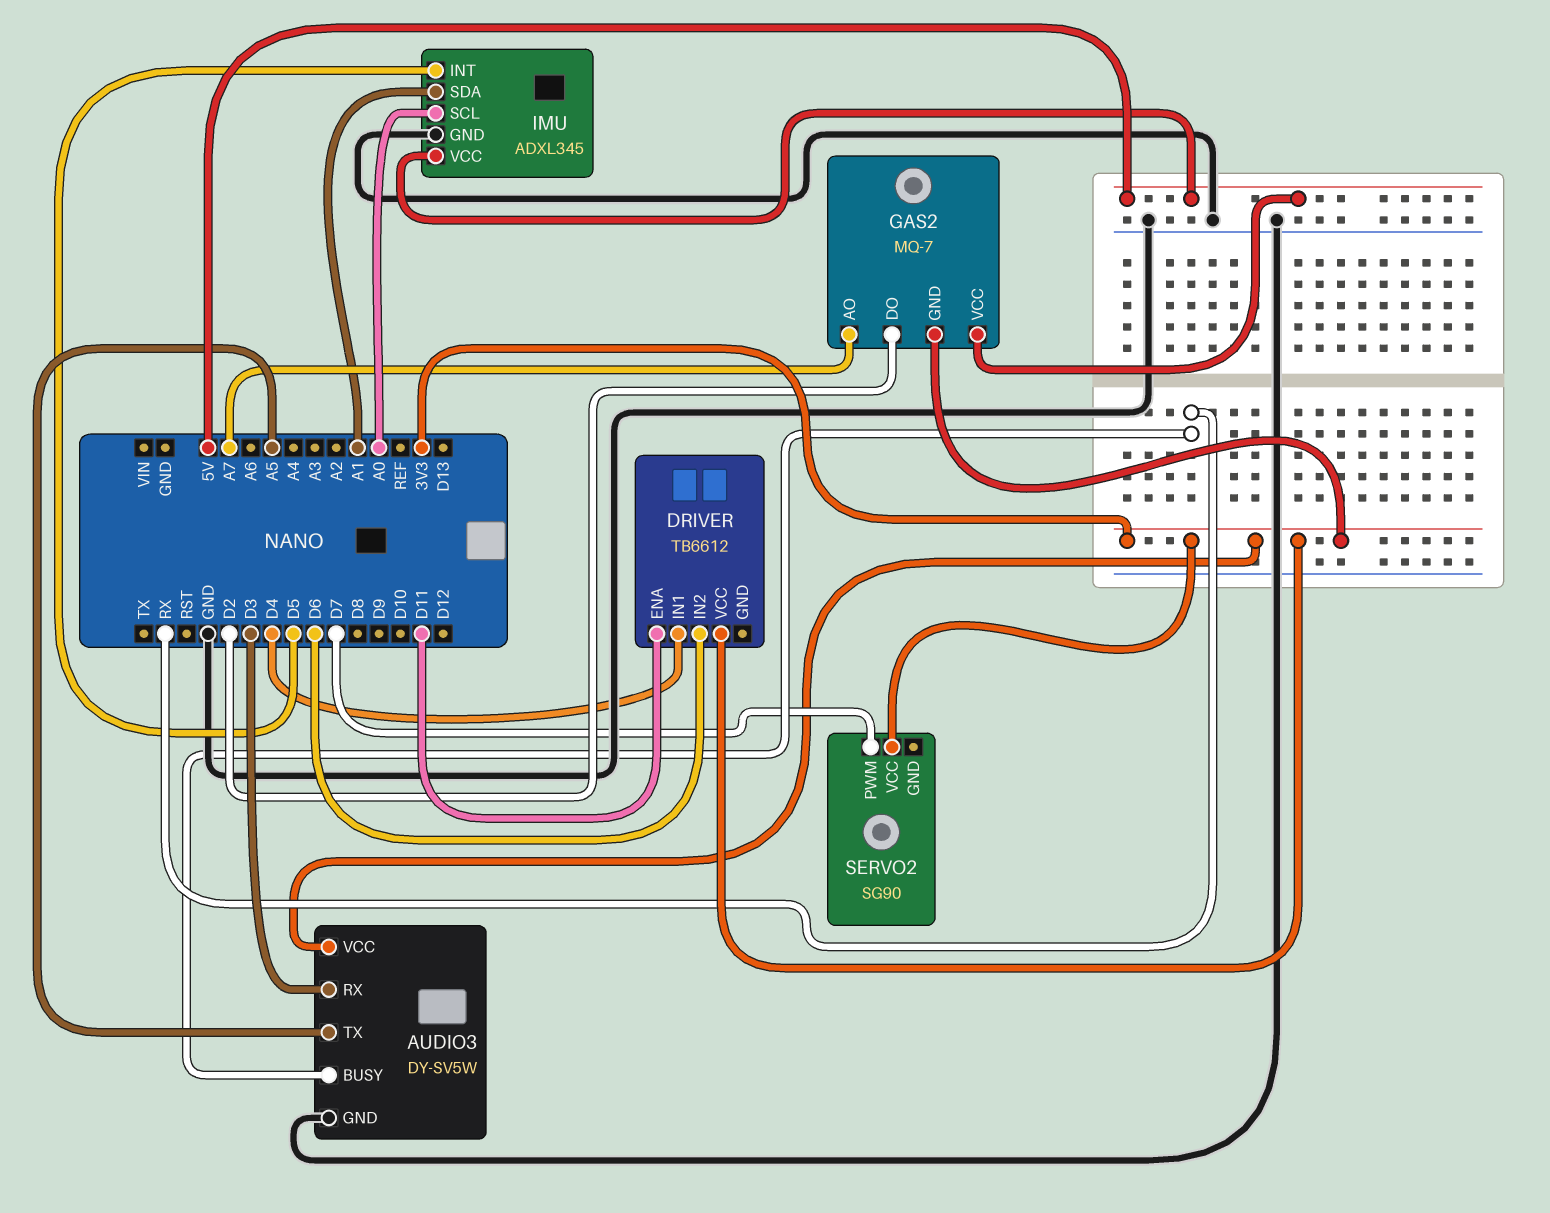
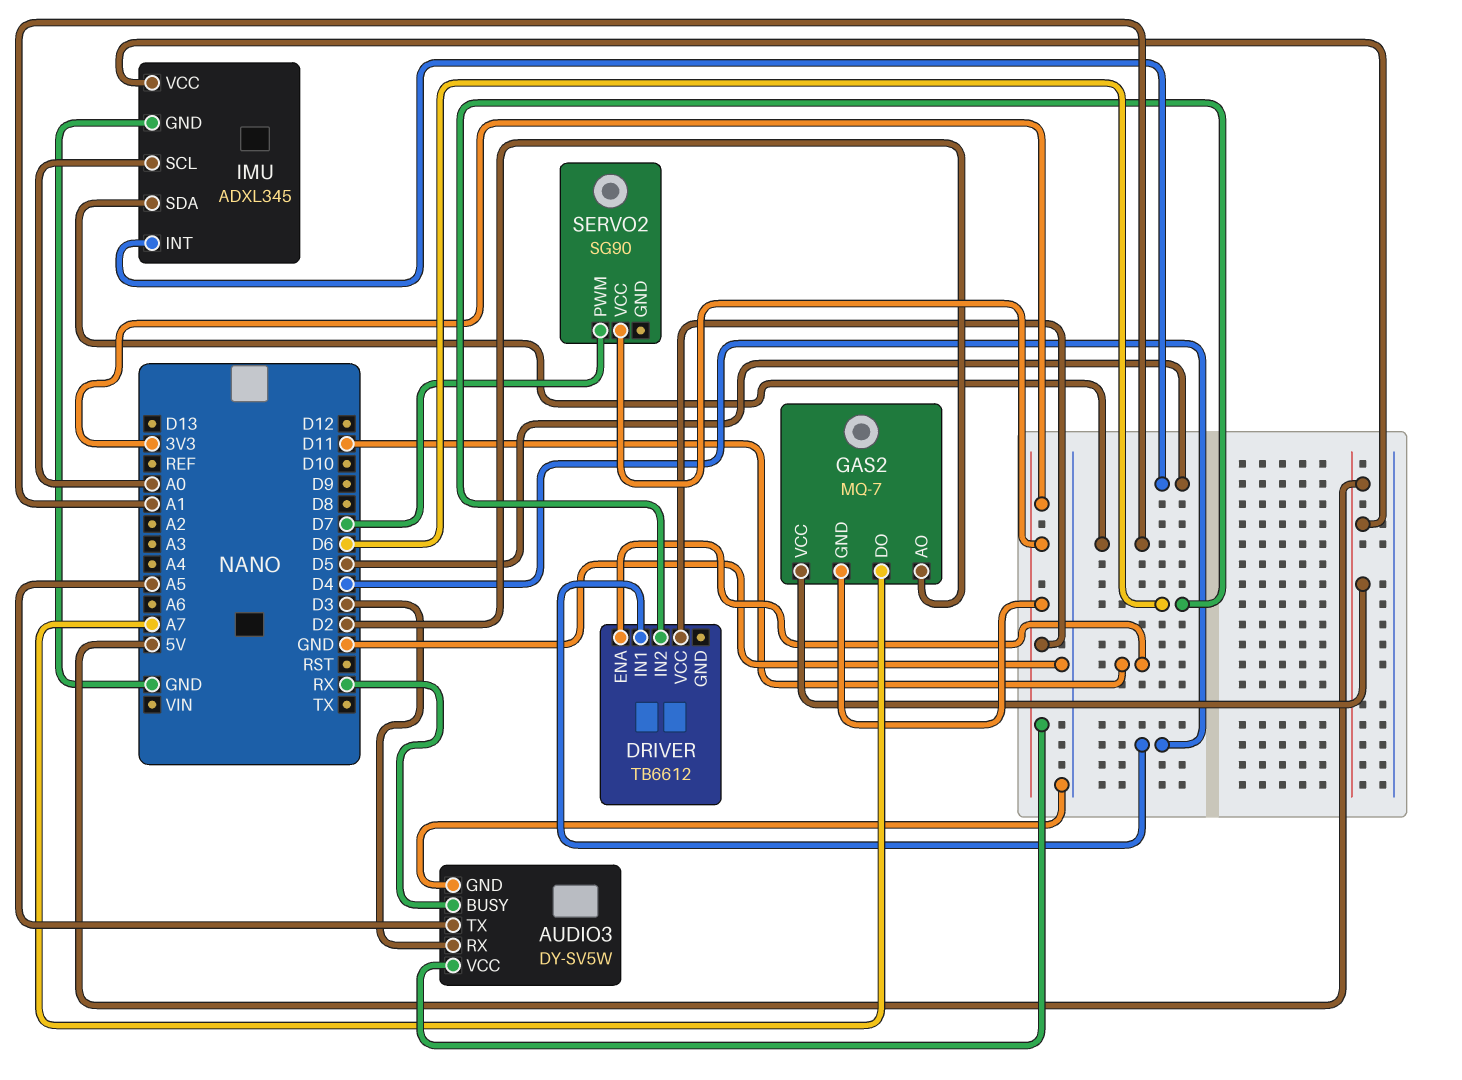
GAS2 pin AO: A7 -> D2
GAS2 pin DO: D2 -> A7

